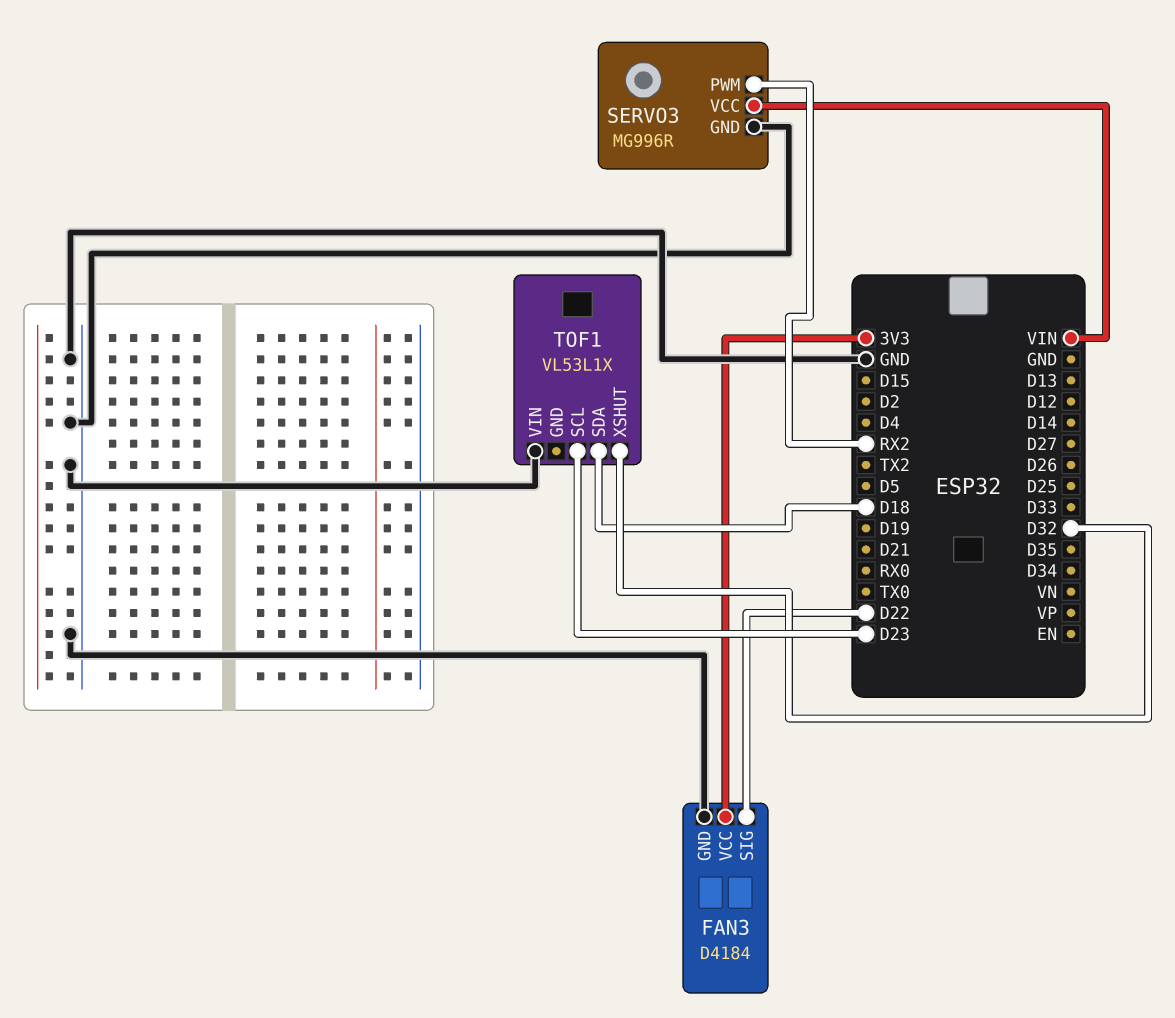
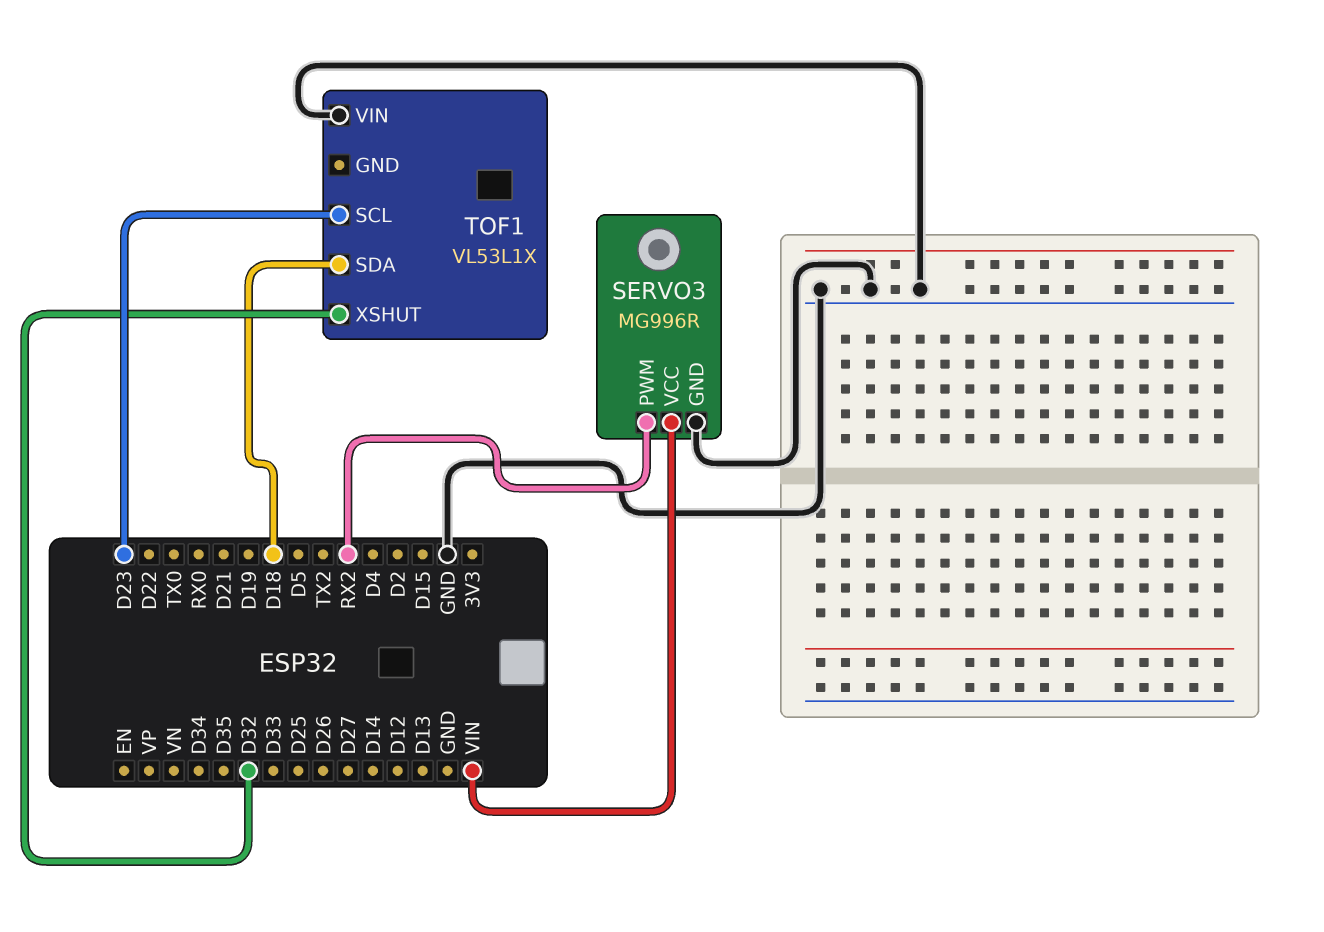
FAN3: D4184 -> none
FAN3 pin GND: GND -> none
FAN3 pin SIG: D22 -> none
FAN3 pin VCC: 3V3 -> none

